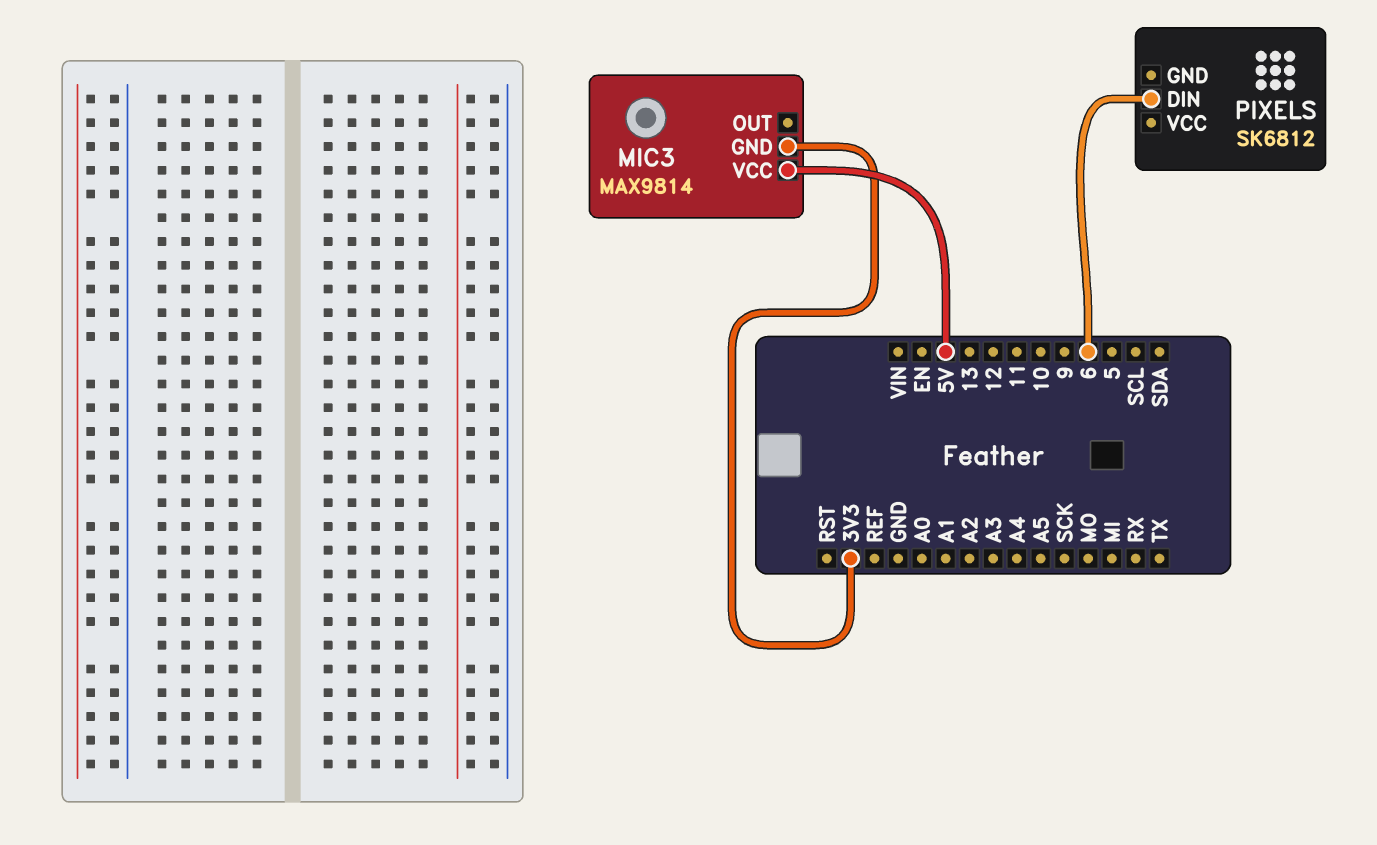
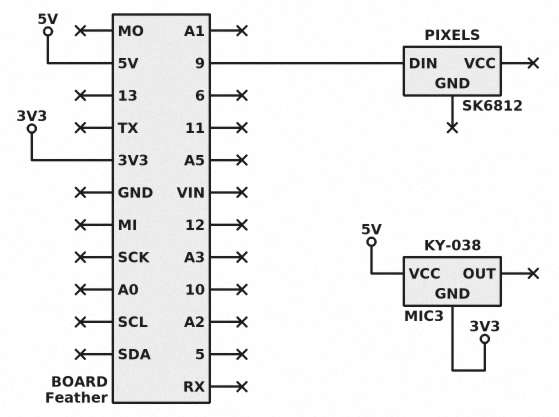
MIC3: MAX9814 -> KY-038
PIXELS pin DIN: 6 -> 9

